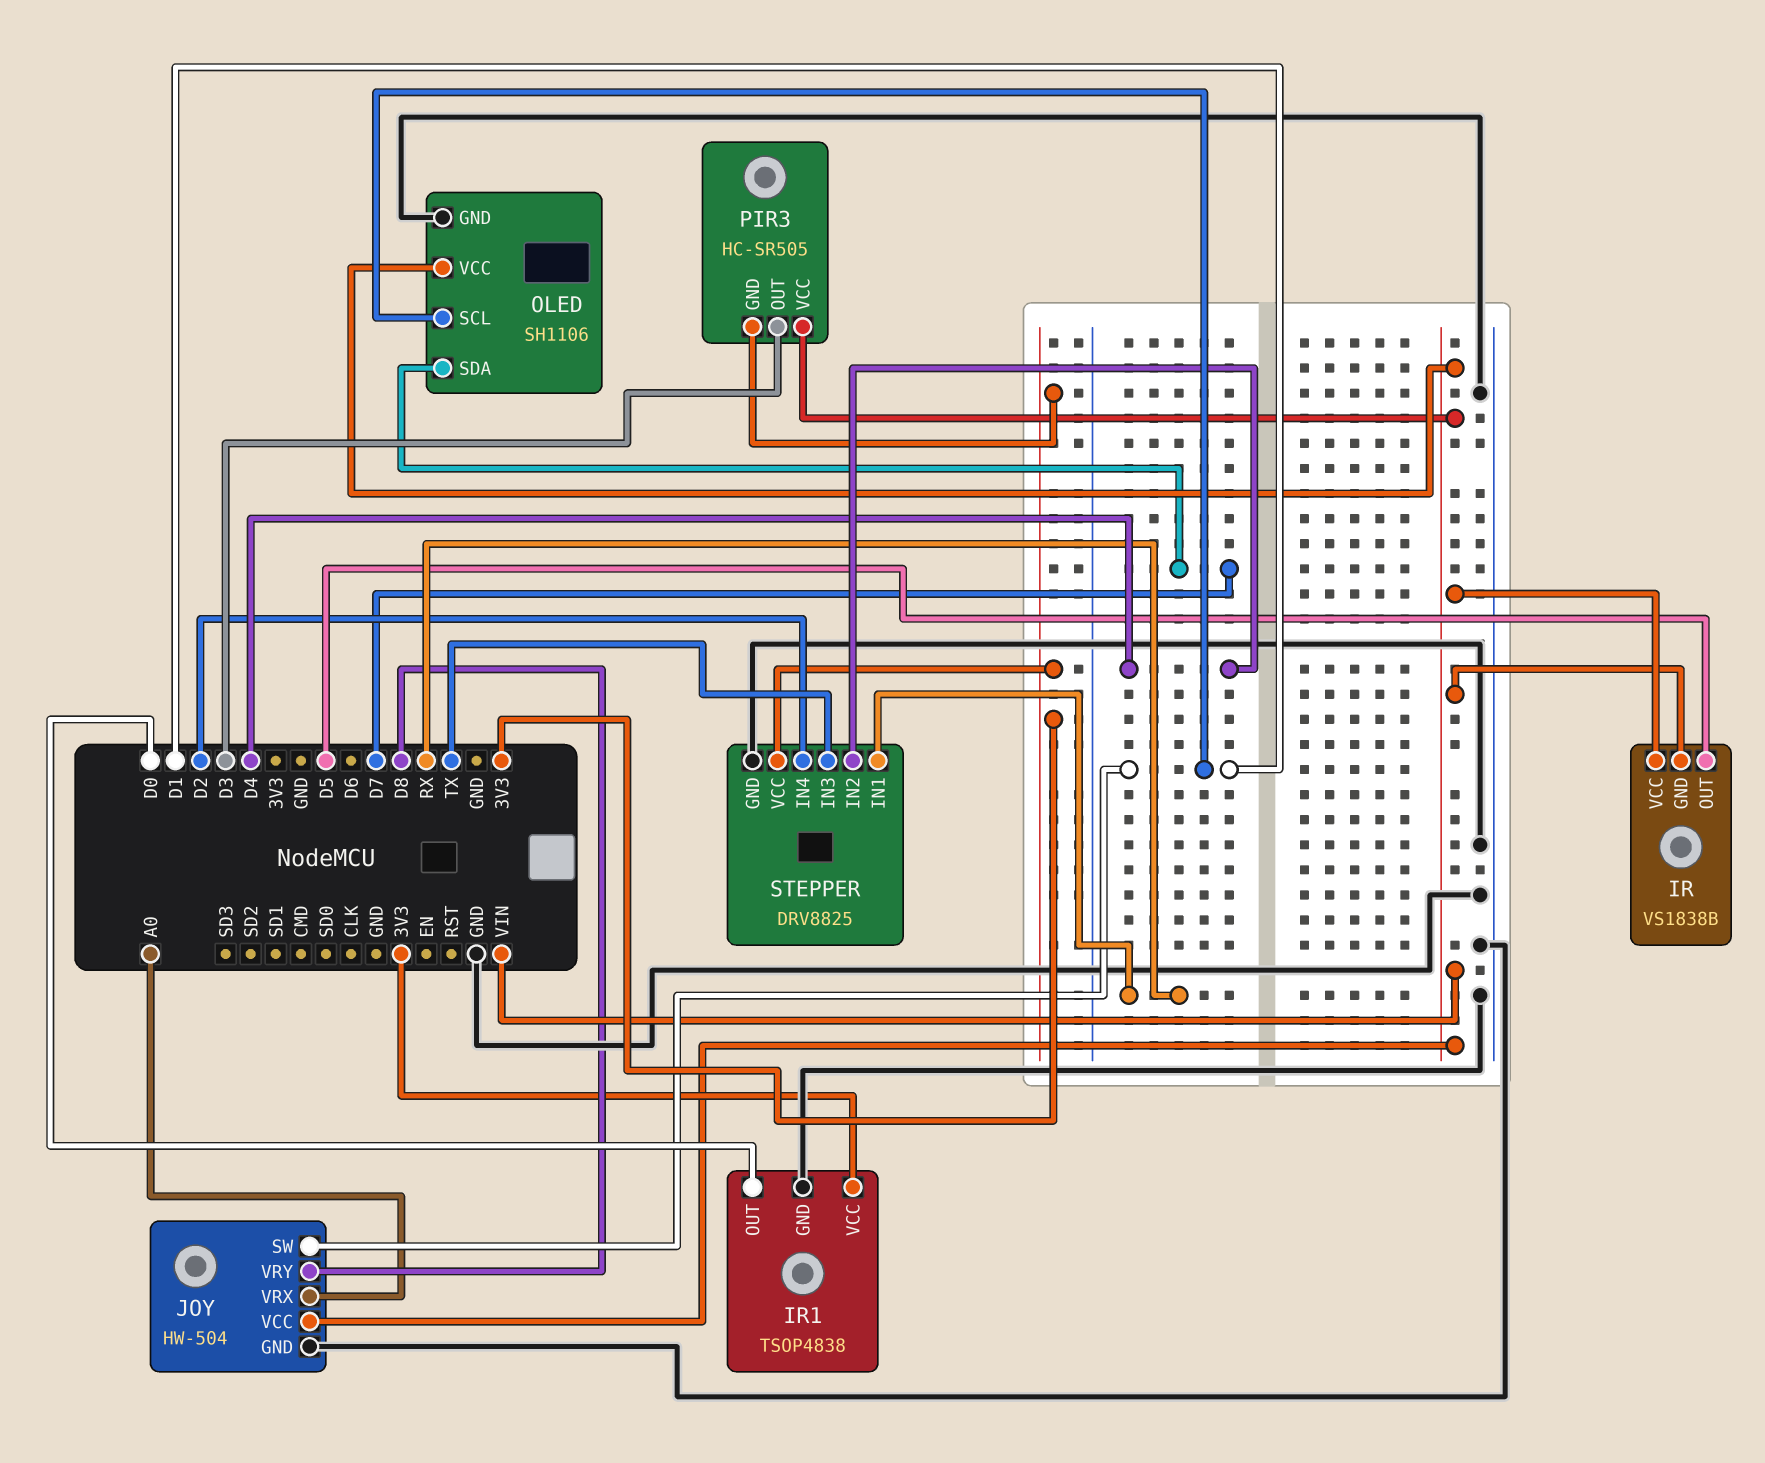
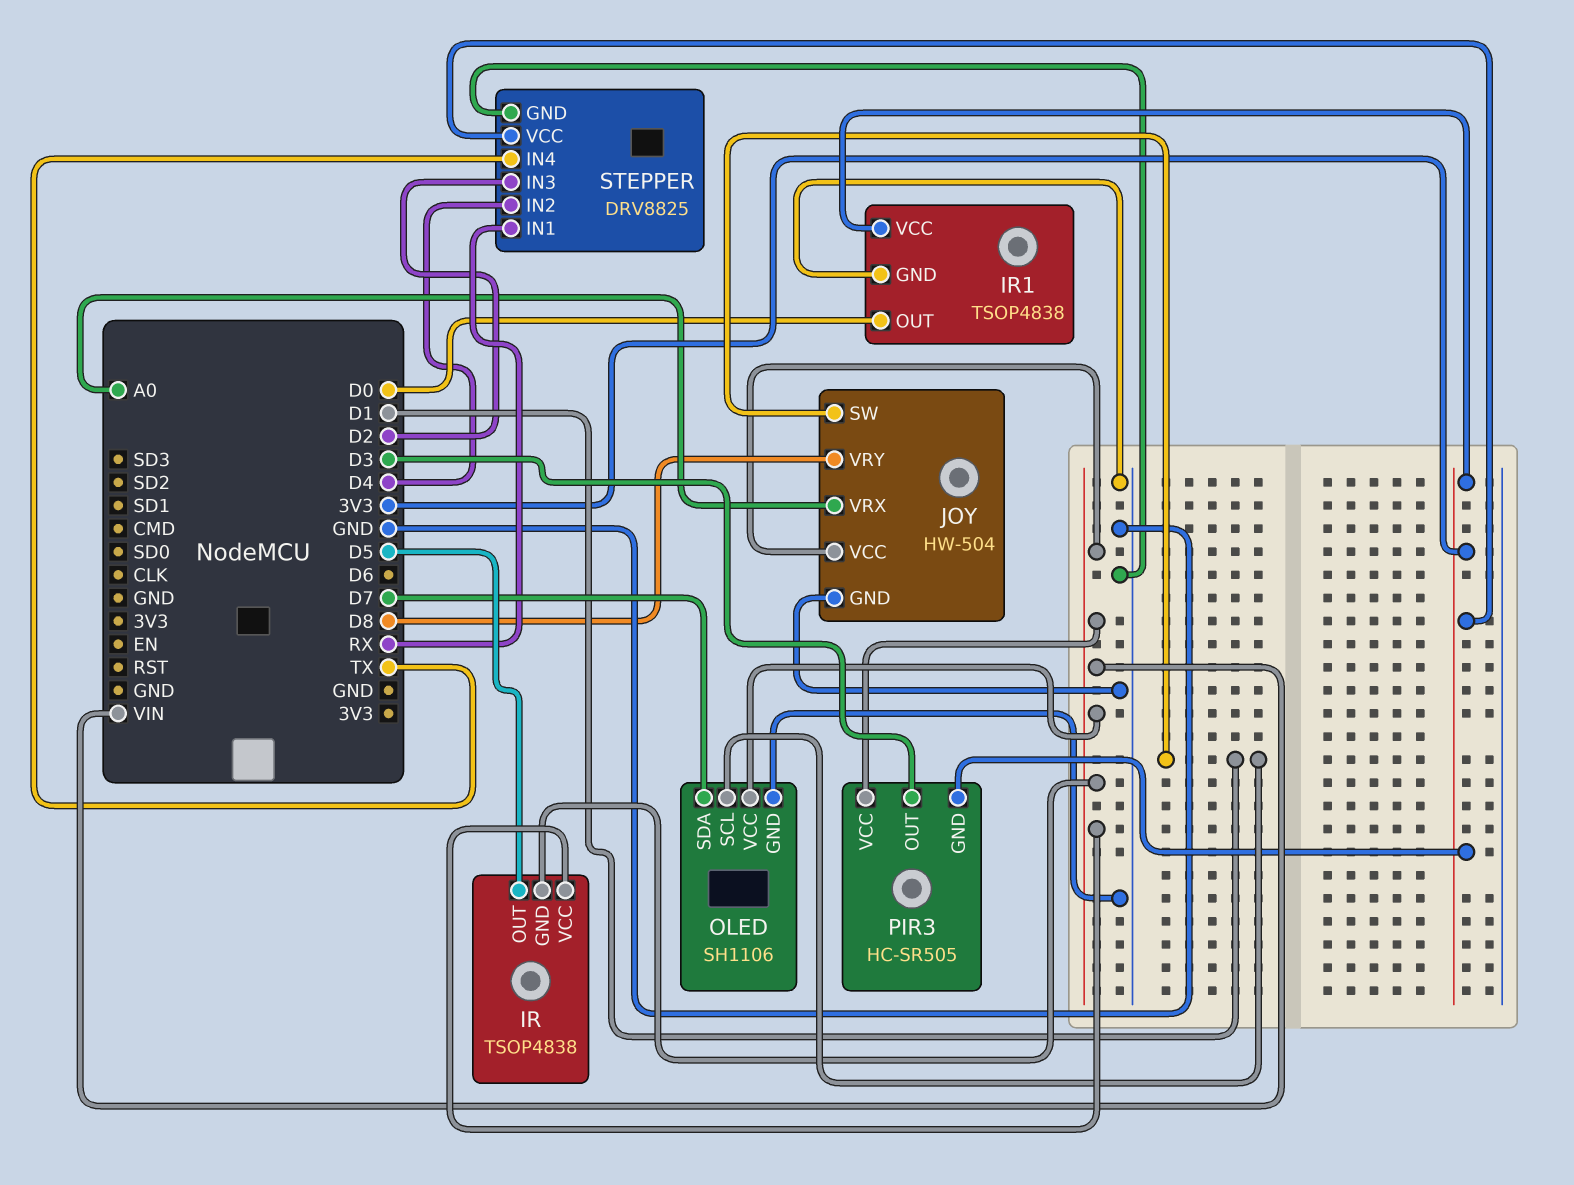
IR: VS1838B -> TSOP4838
STEPPER pin IN3: TX -> D2
STEPPER pin IN4: D2 -> TX

